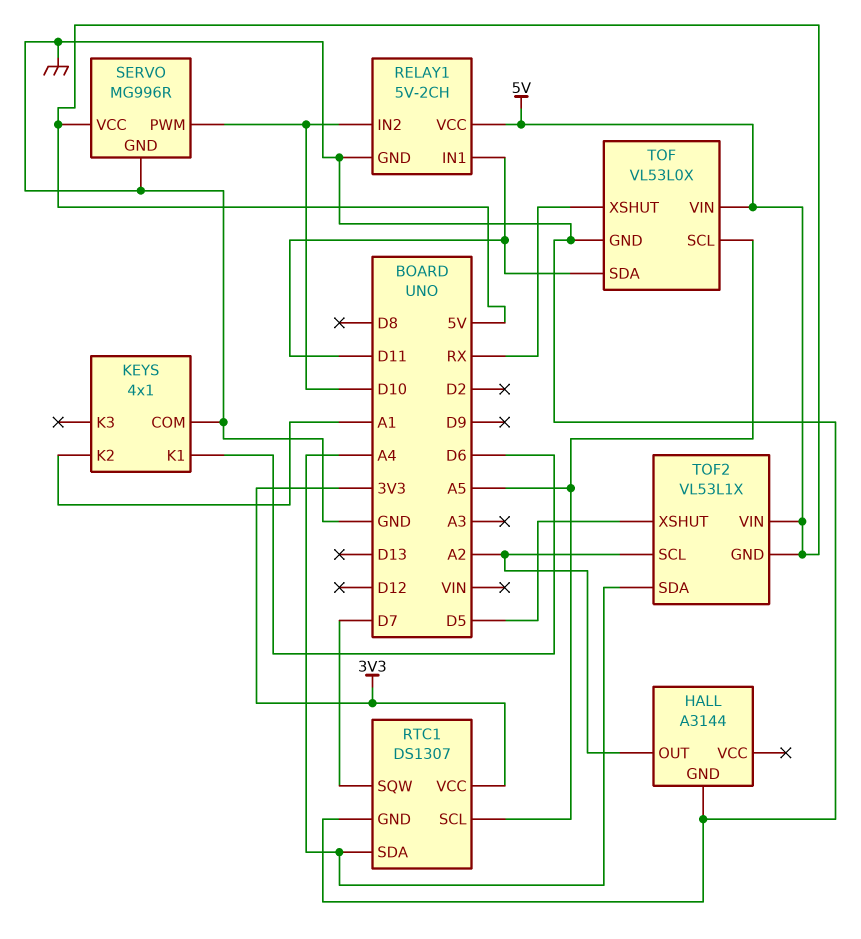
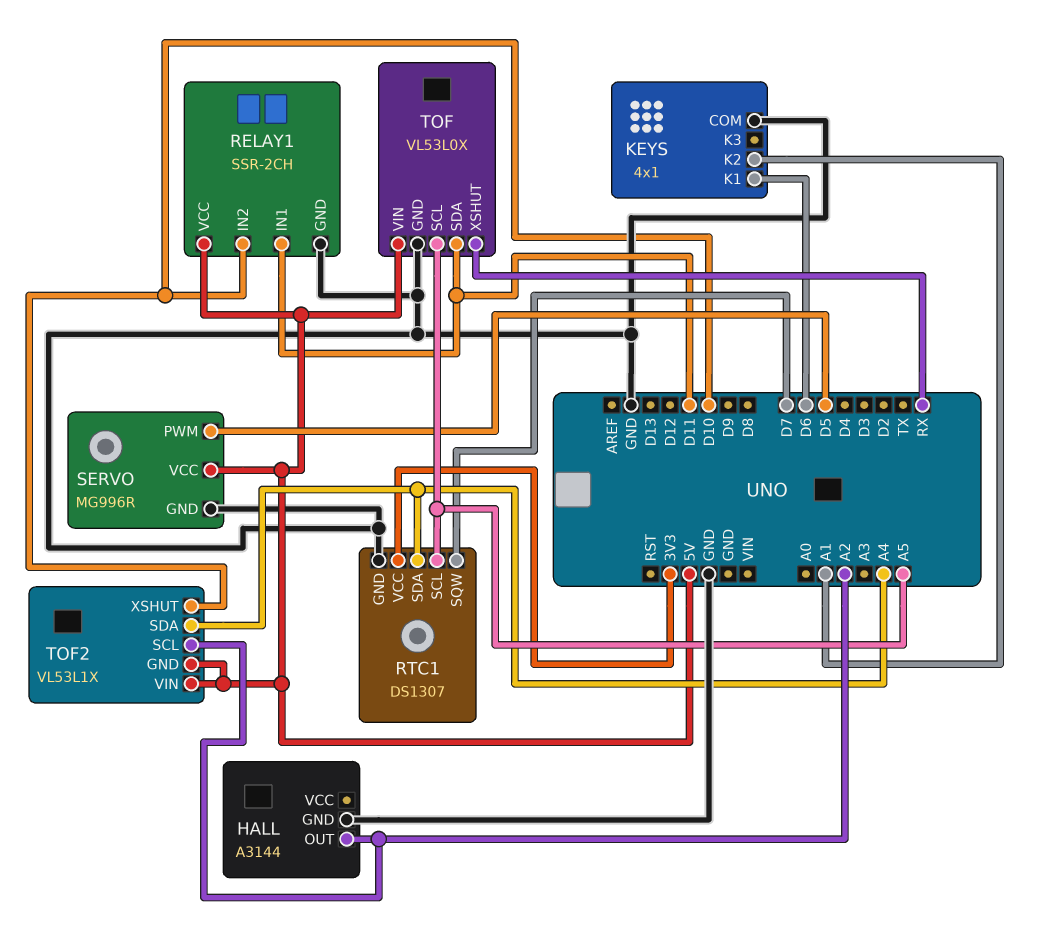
RELAY1: 5V-2CH -> SSR-2CH
SERVO pin PWM: D10 -> D5
TOF2 pin XSHUT: D5 -> D10

